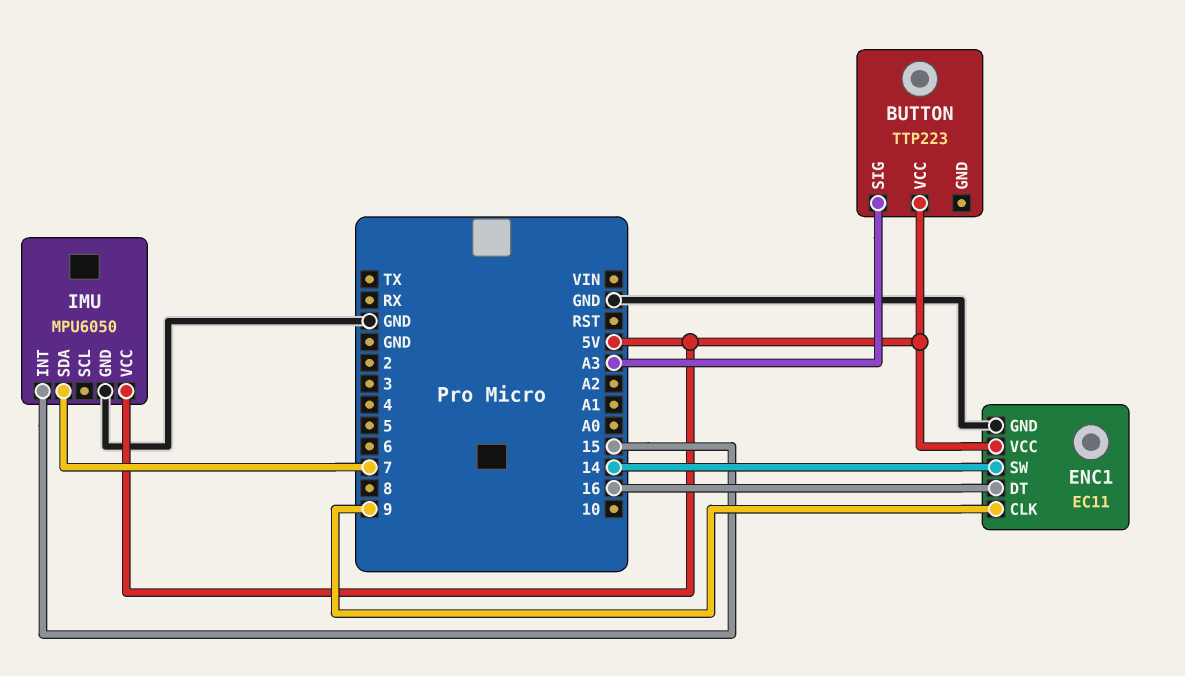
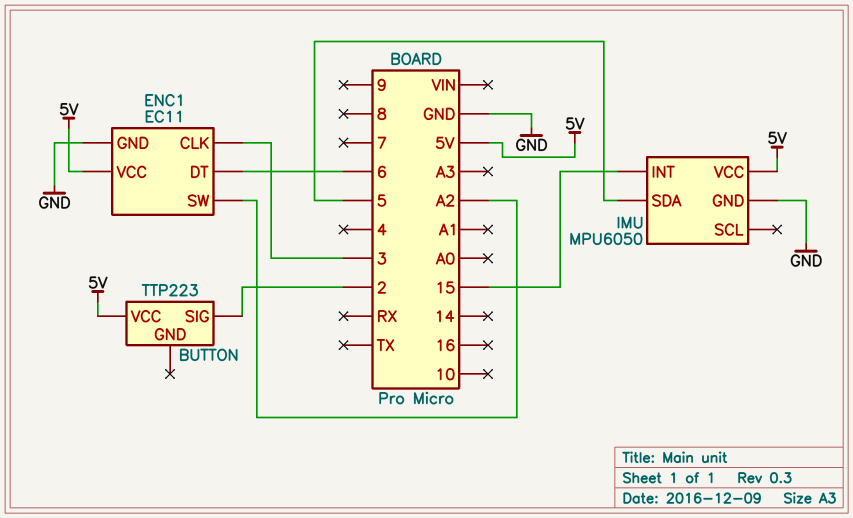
BUTTON pin SIG: A3 -> 2
ENC1 pin CLK: 9 -> 3
ENC1 pin DT: 16 -> 6
ENC1 pin SW: 14 -> A2
IMU pin SDA: 7 -> 5

